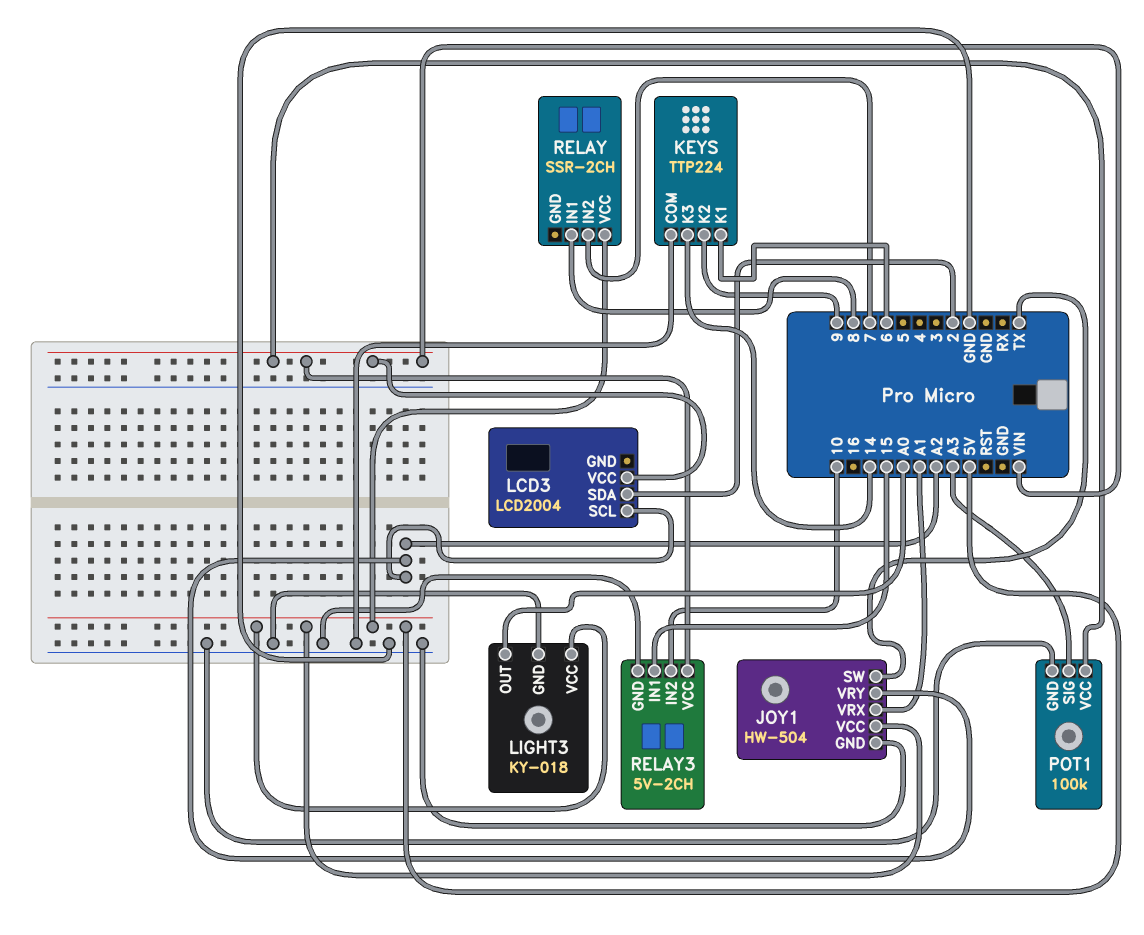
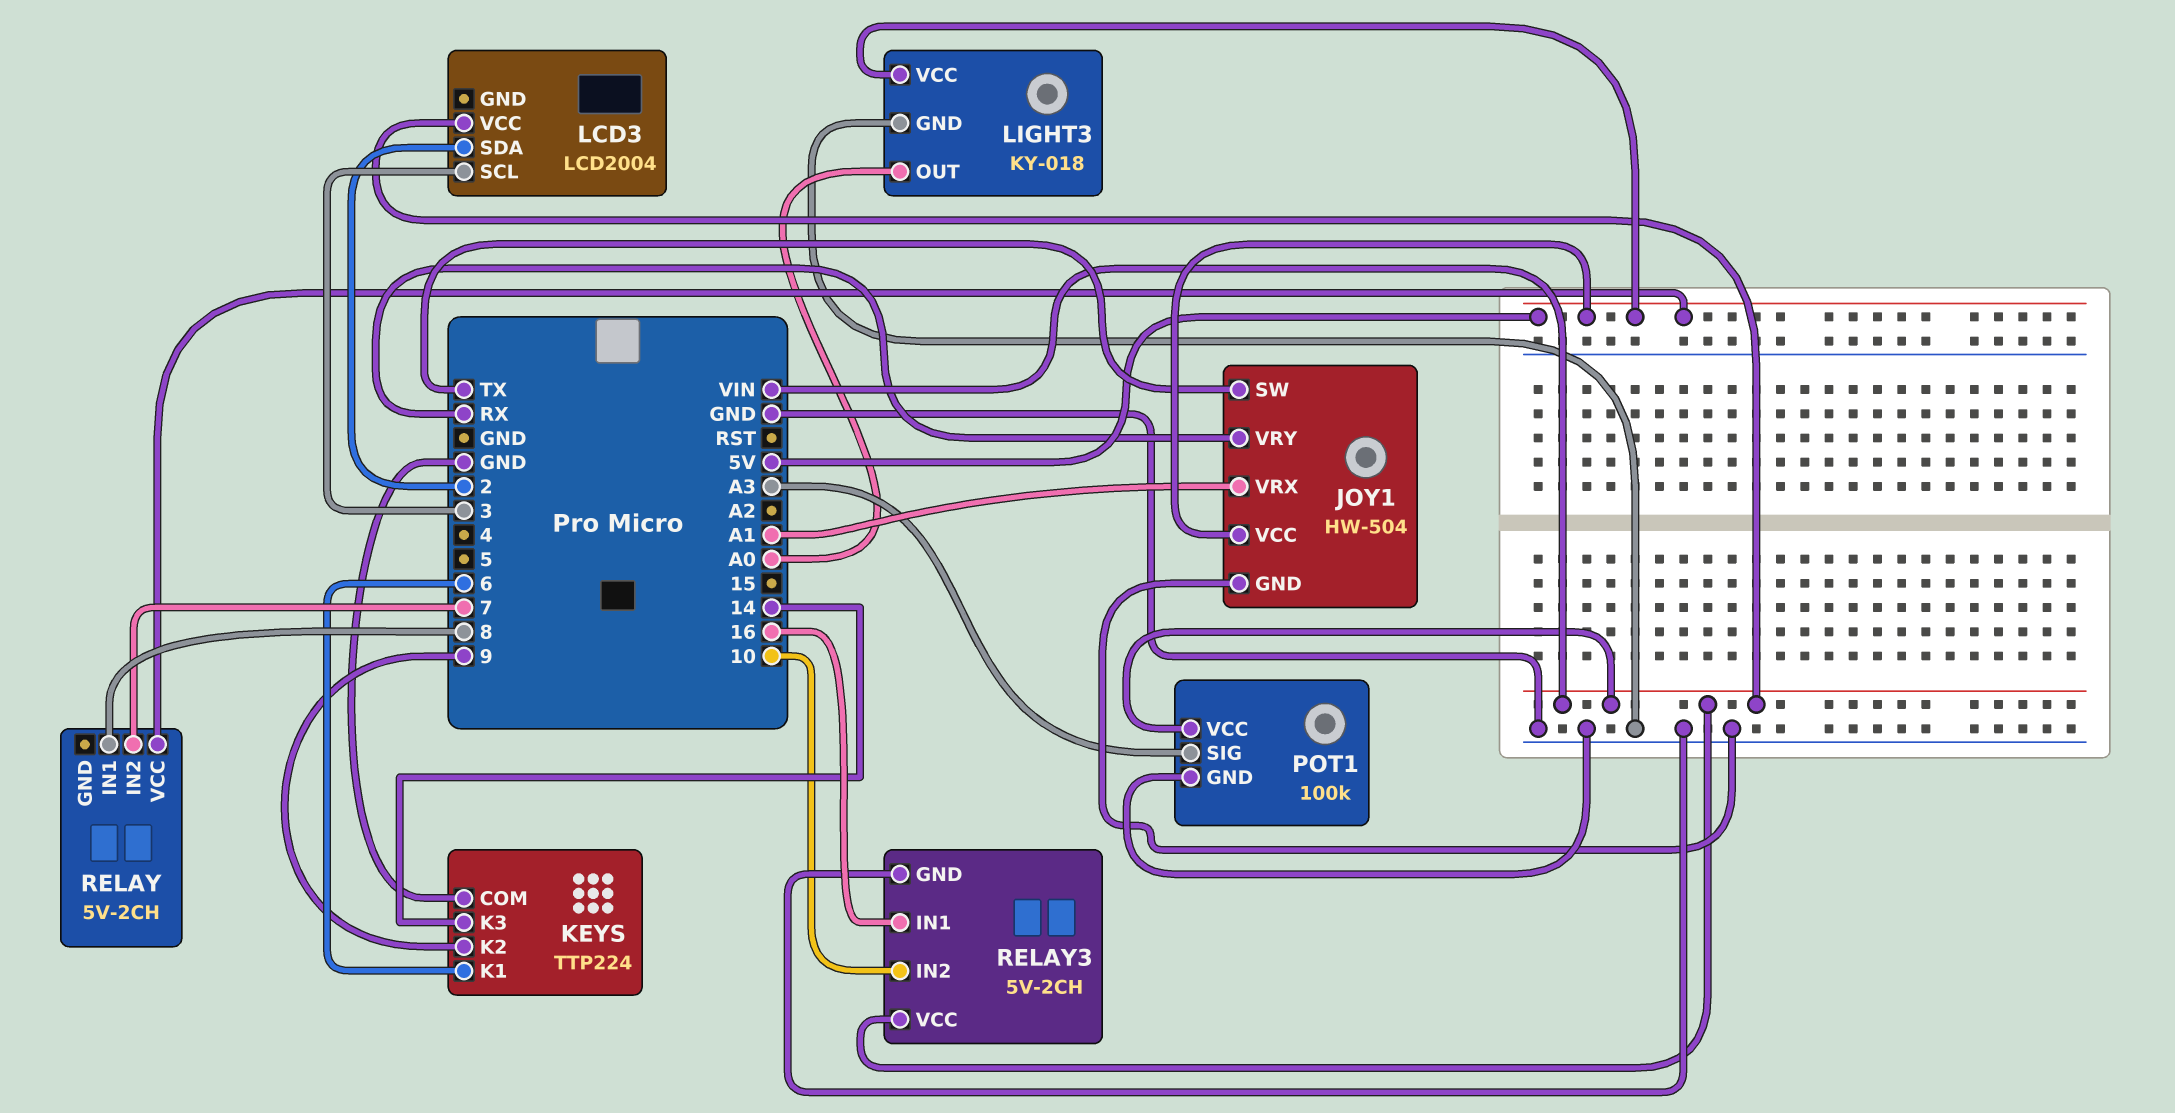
JOY1 pin VRY: A2 -> RX
LCD3 pin SCL: A2 -> 3
RELAY: SSR-2CH -> 5V-2CH
RELAY3 pin IN1: 15 -> 16

